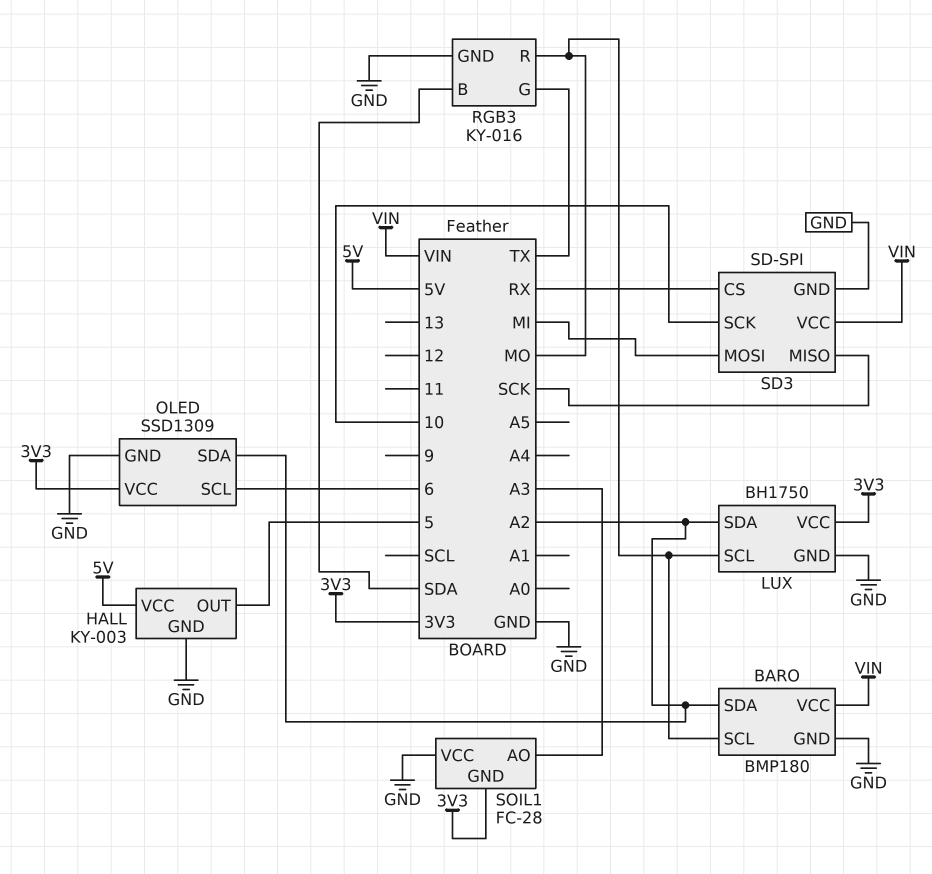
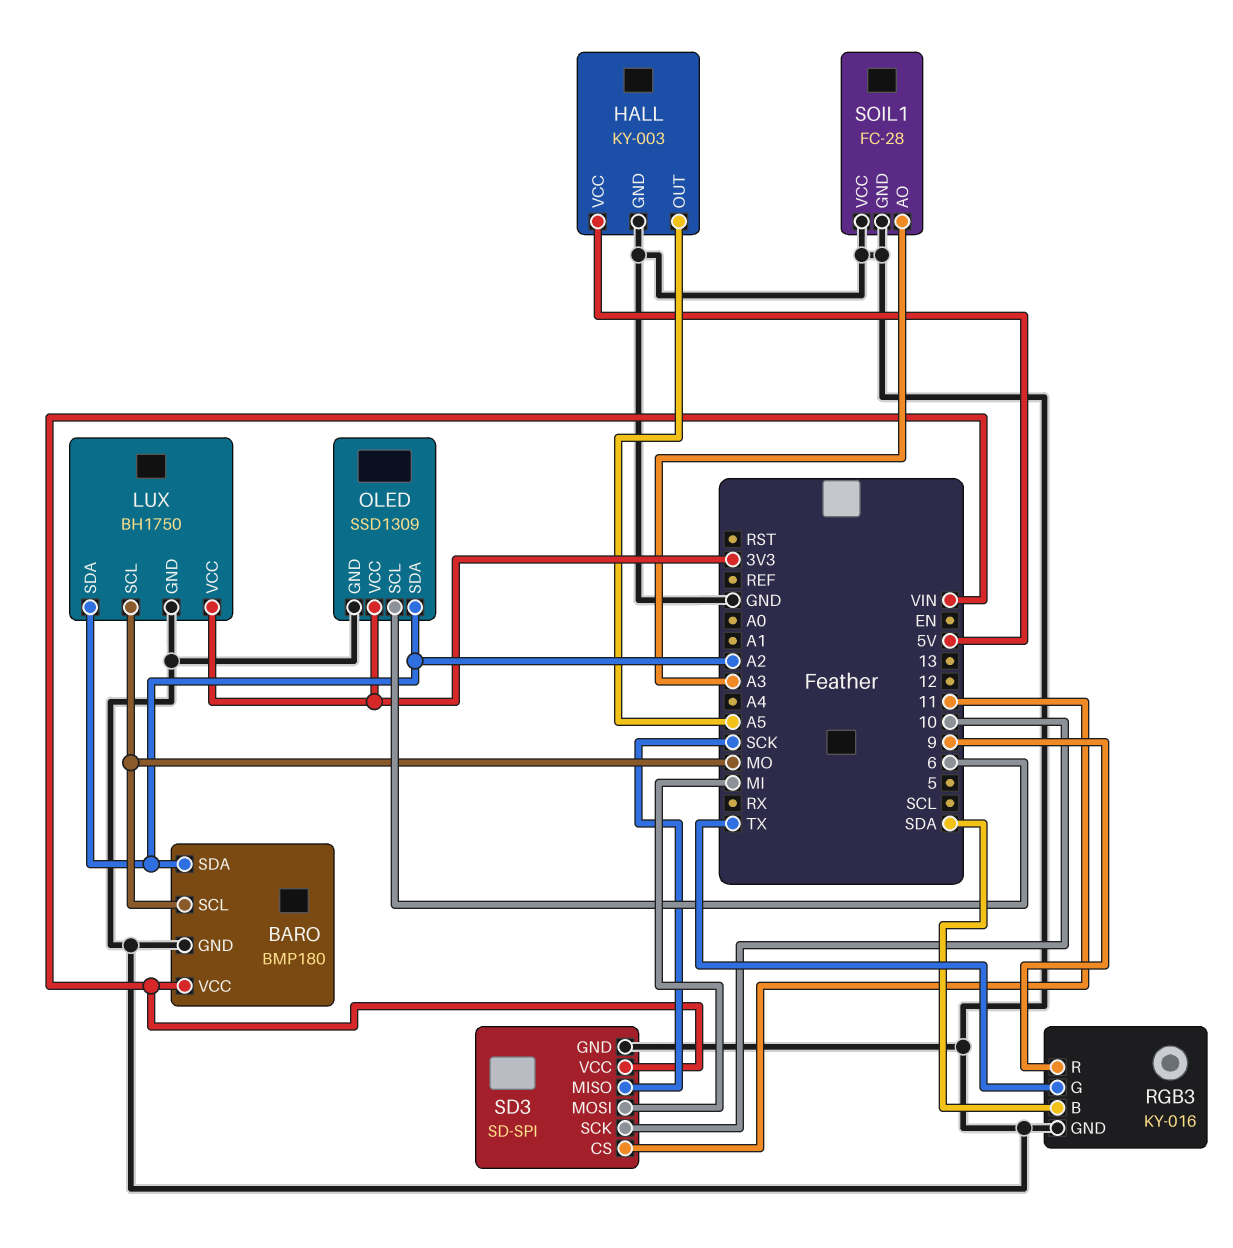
HALL pin OUT: 5 -> A5
RGB3 pin R: MO -> 9
SD3 pin CS: RX -> 11
SOIL1 pin GND: 3V3 -> GND

